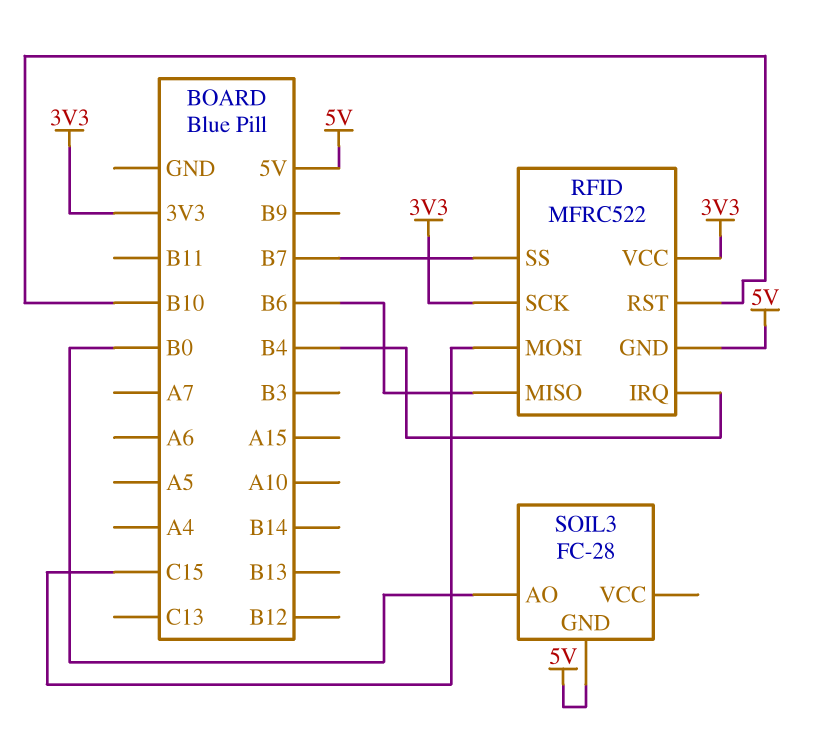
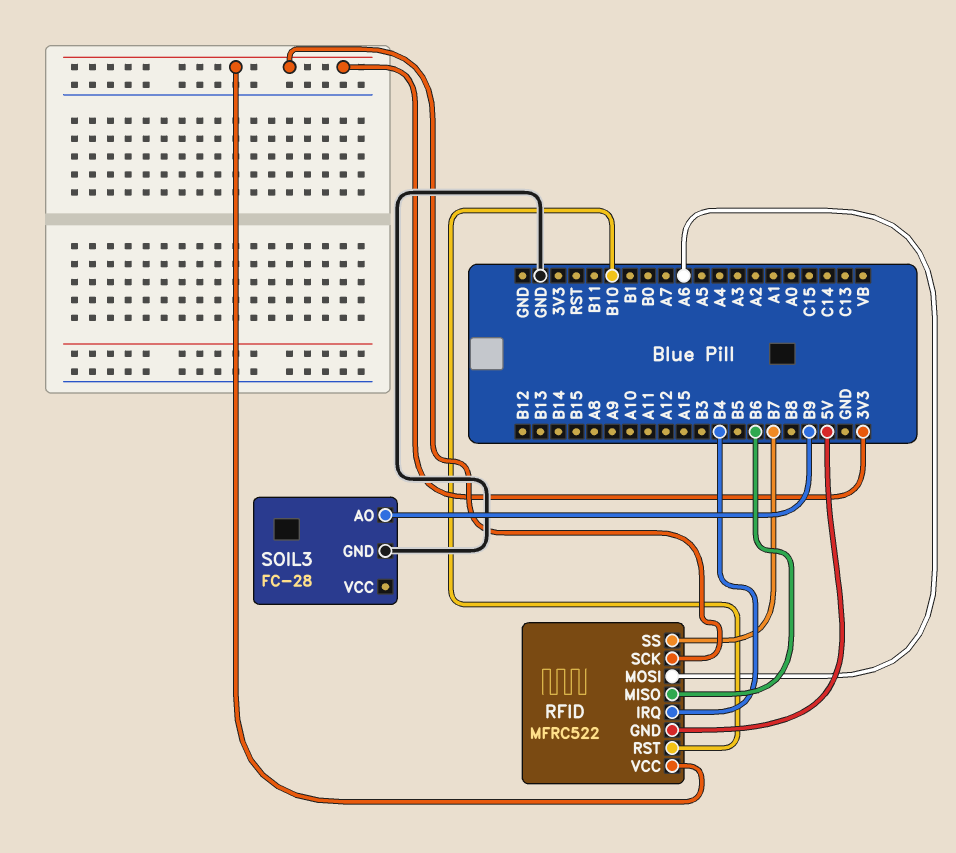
RFID pin MOSI: C15 -> A6
SOIL3 pin AO: B0 -> B9
SOIL3 pin GND: 5V -> GND

